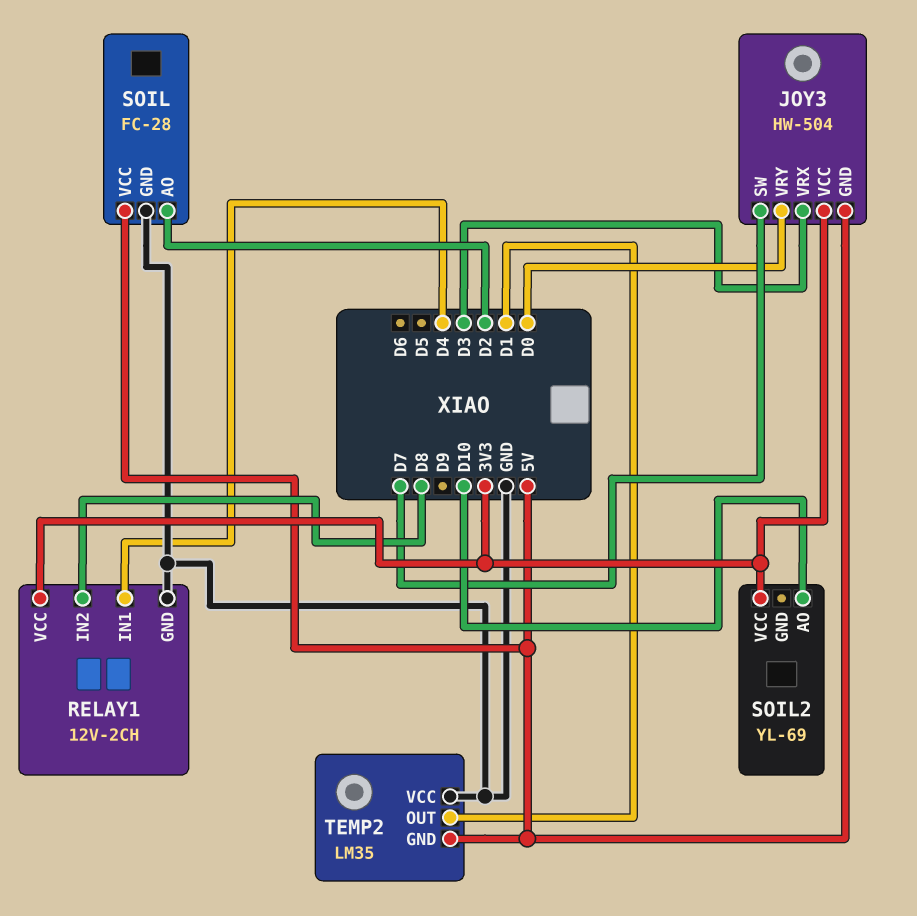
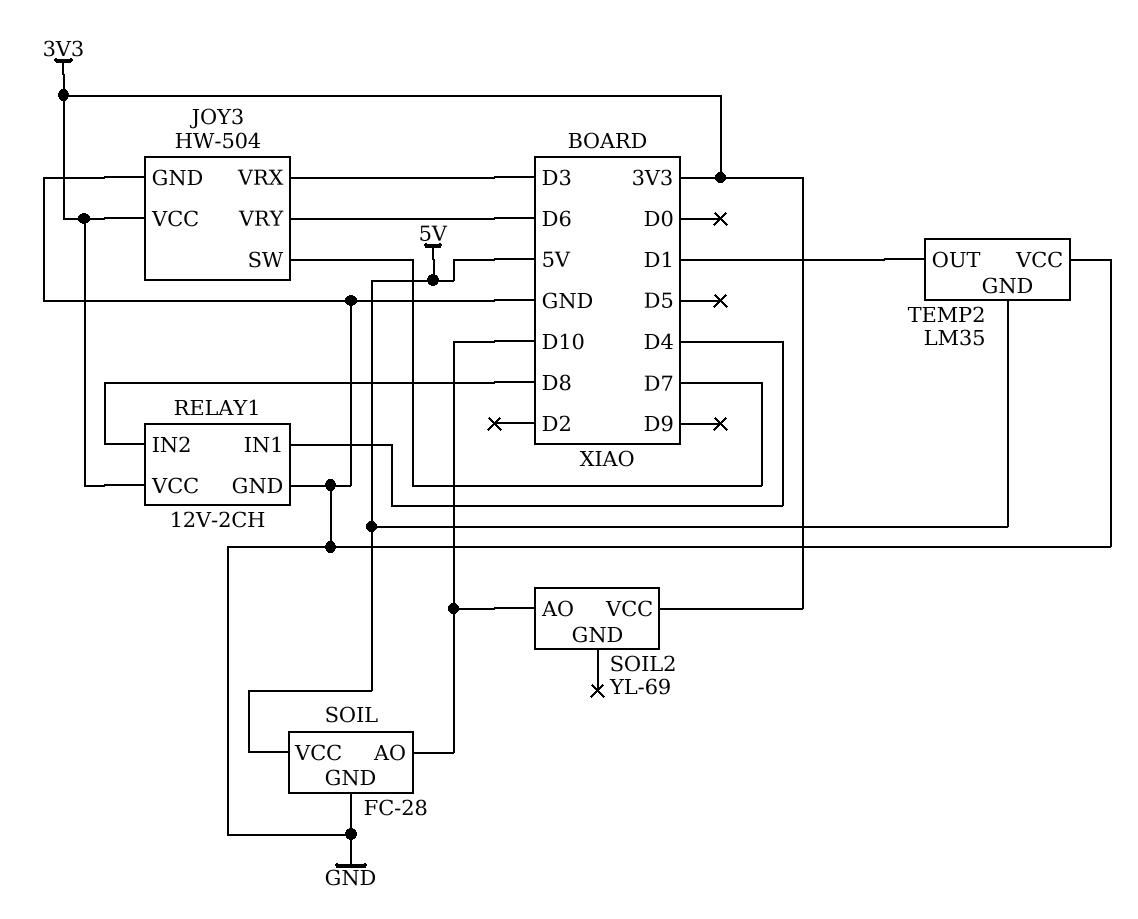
JOY3 pin GND: 5V -> GND
JOY3 pin VRY: D0 -> D6
SOIL pin AO: D2 -> D10

